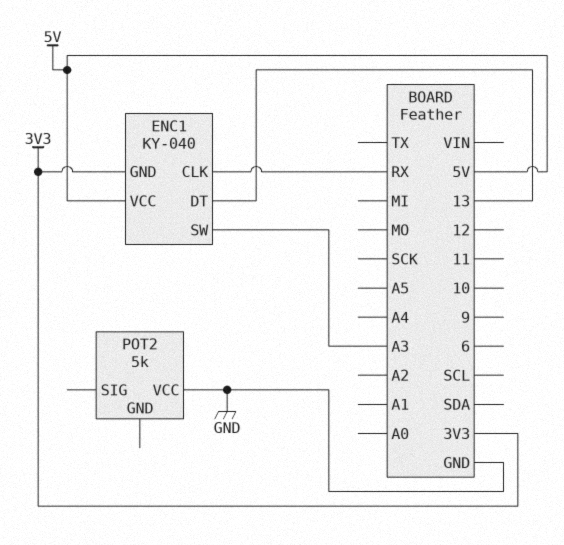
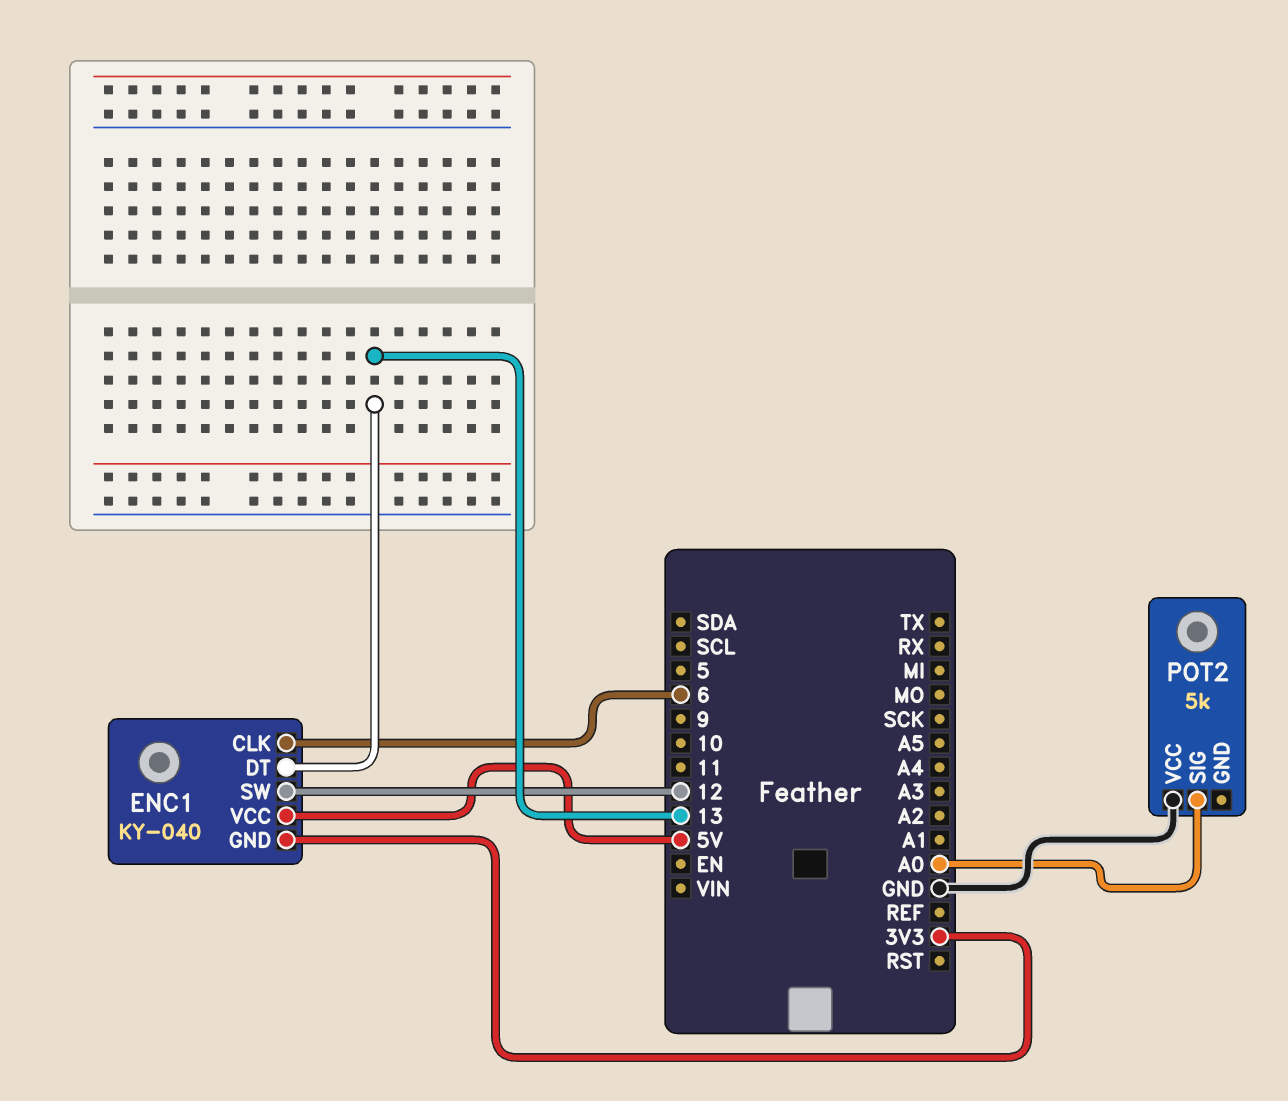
ENC1 pin CLK: RX -> 6
ENC1 pin SW: A3 -> 12
POT2 pin SIG: none -> A0

